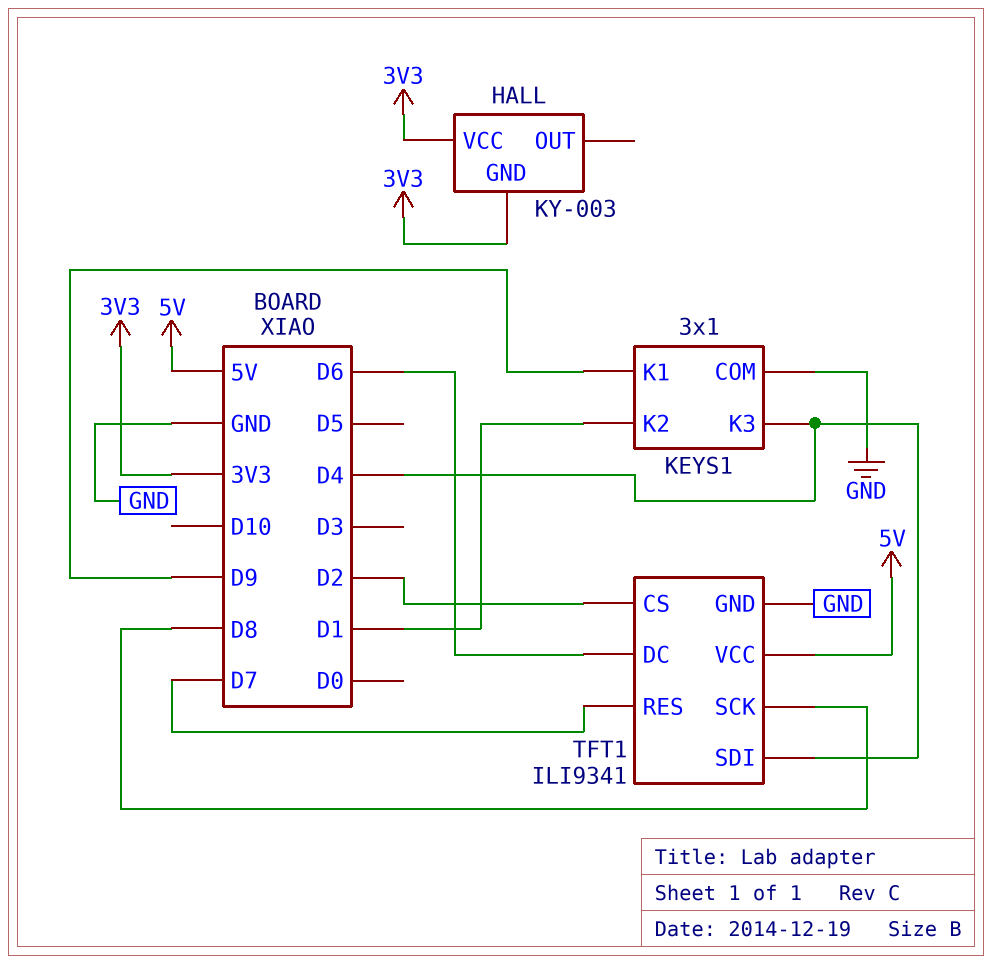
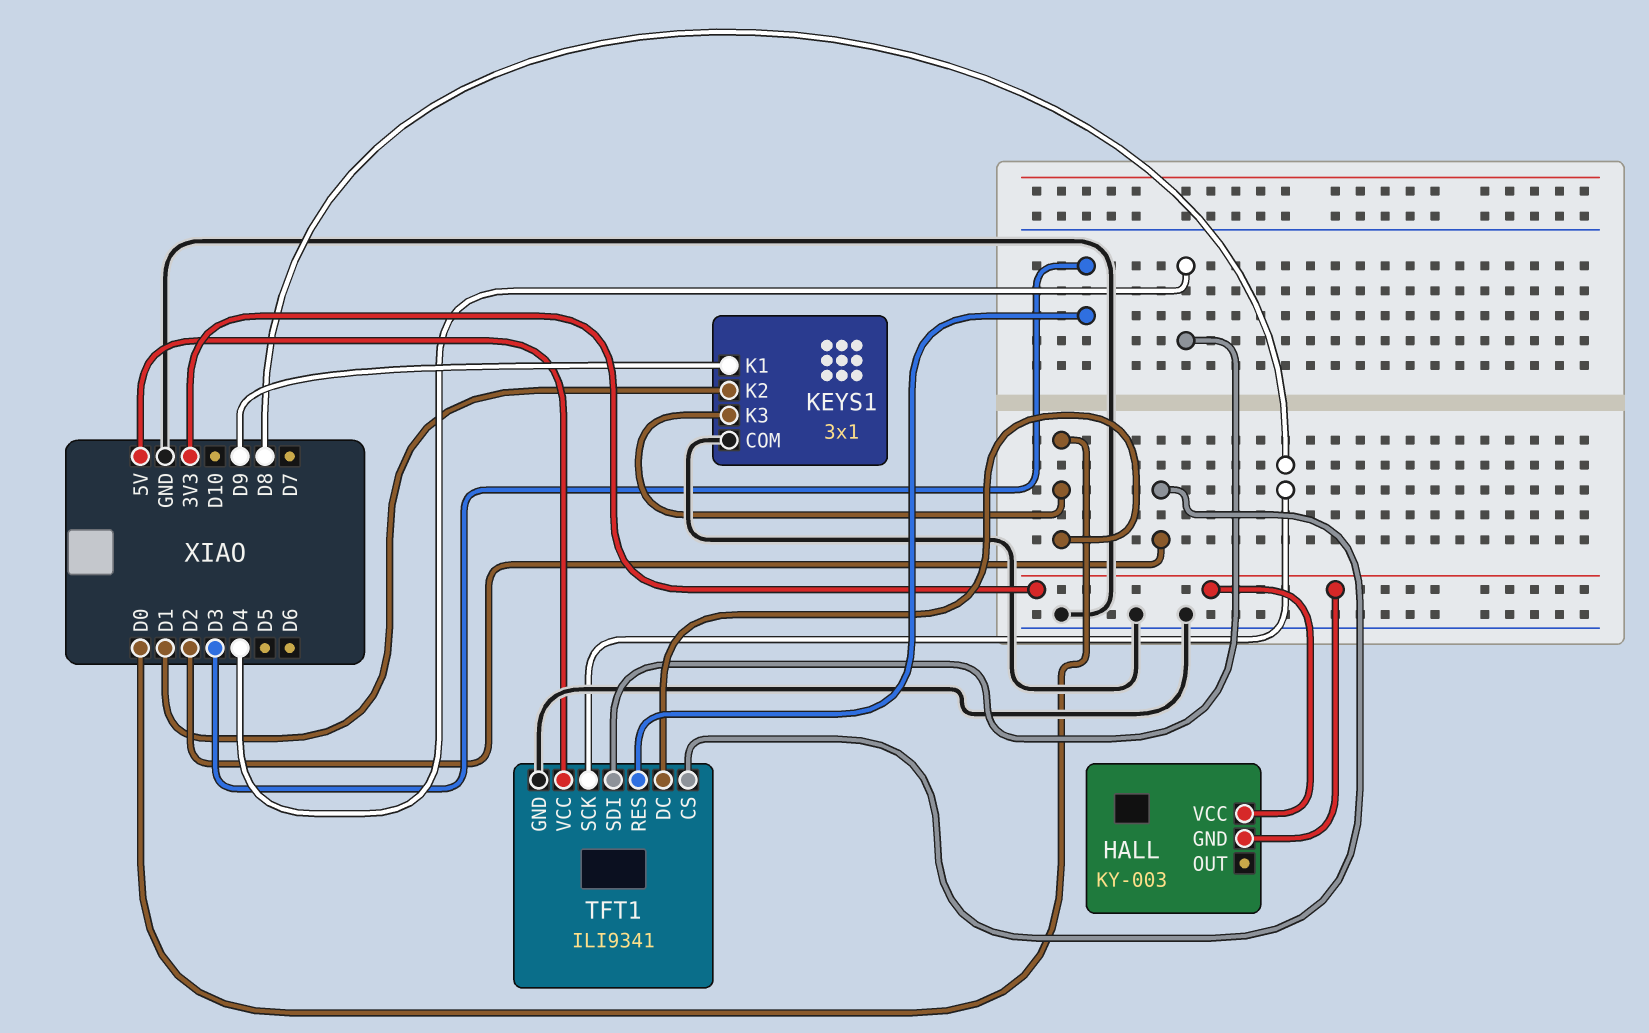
KEYS1 pin K3: D4 -> D0
TFT1 pin DC: D6 -> D0
TFT1 pin RES: D7 -> D3

